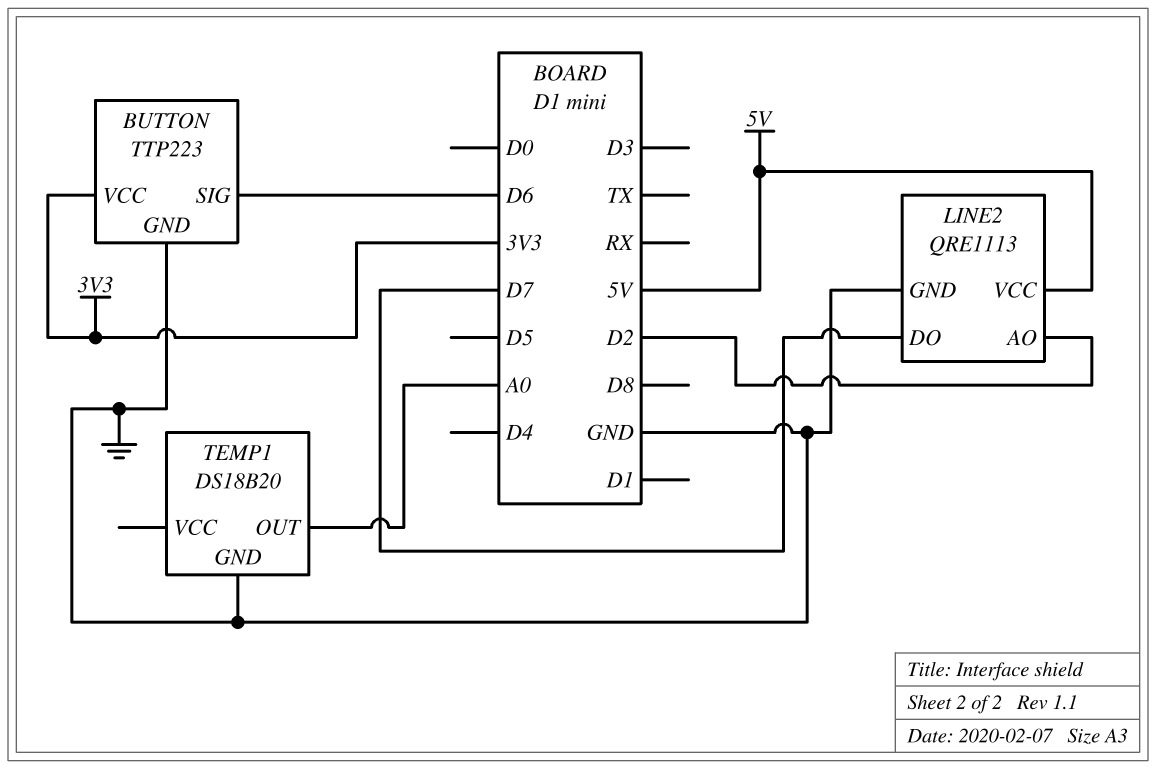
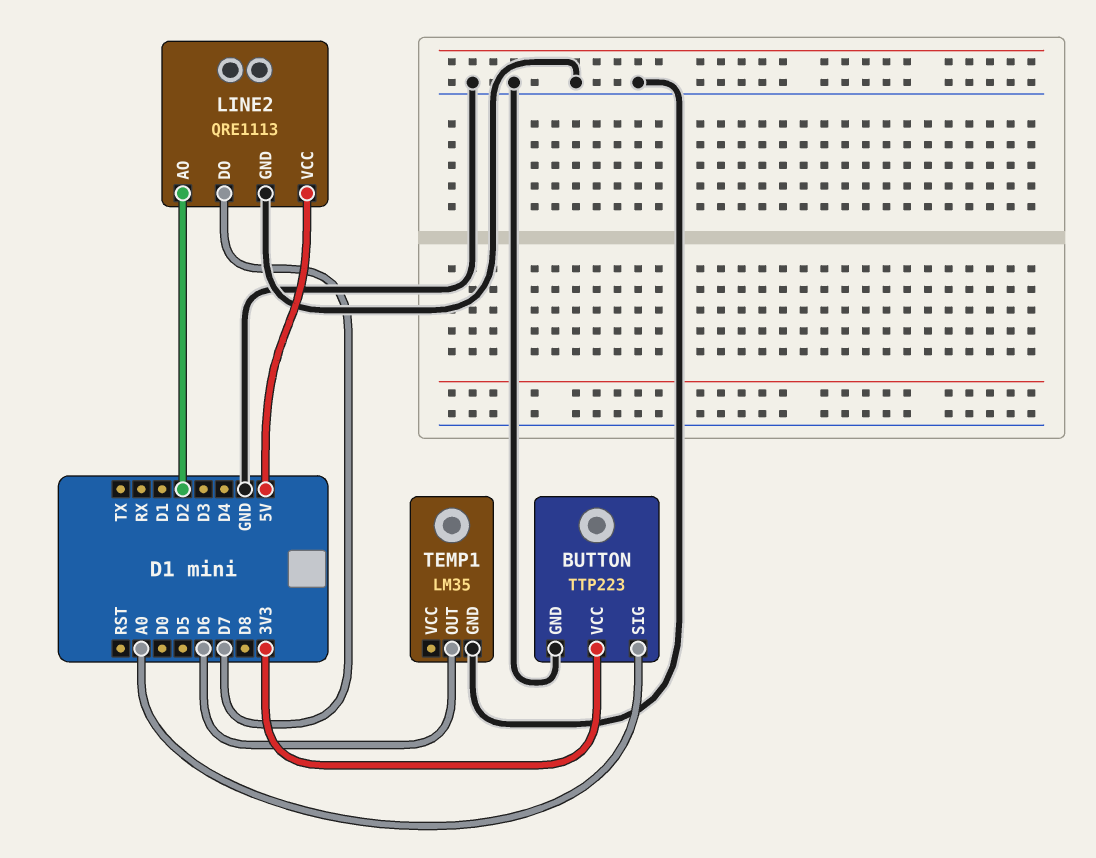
BUTTON pin SIG: D6 -> A0
TEMP1: DS18B20 -> LM35
TEMP1 pin OUT: A0 -> D6

